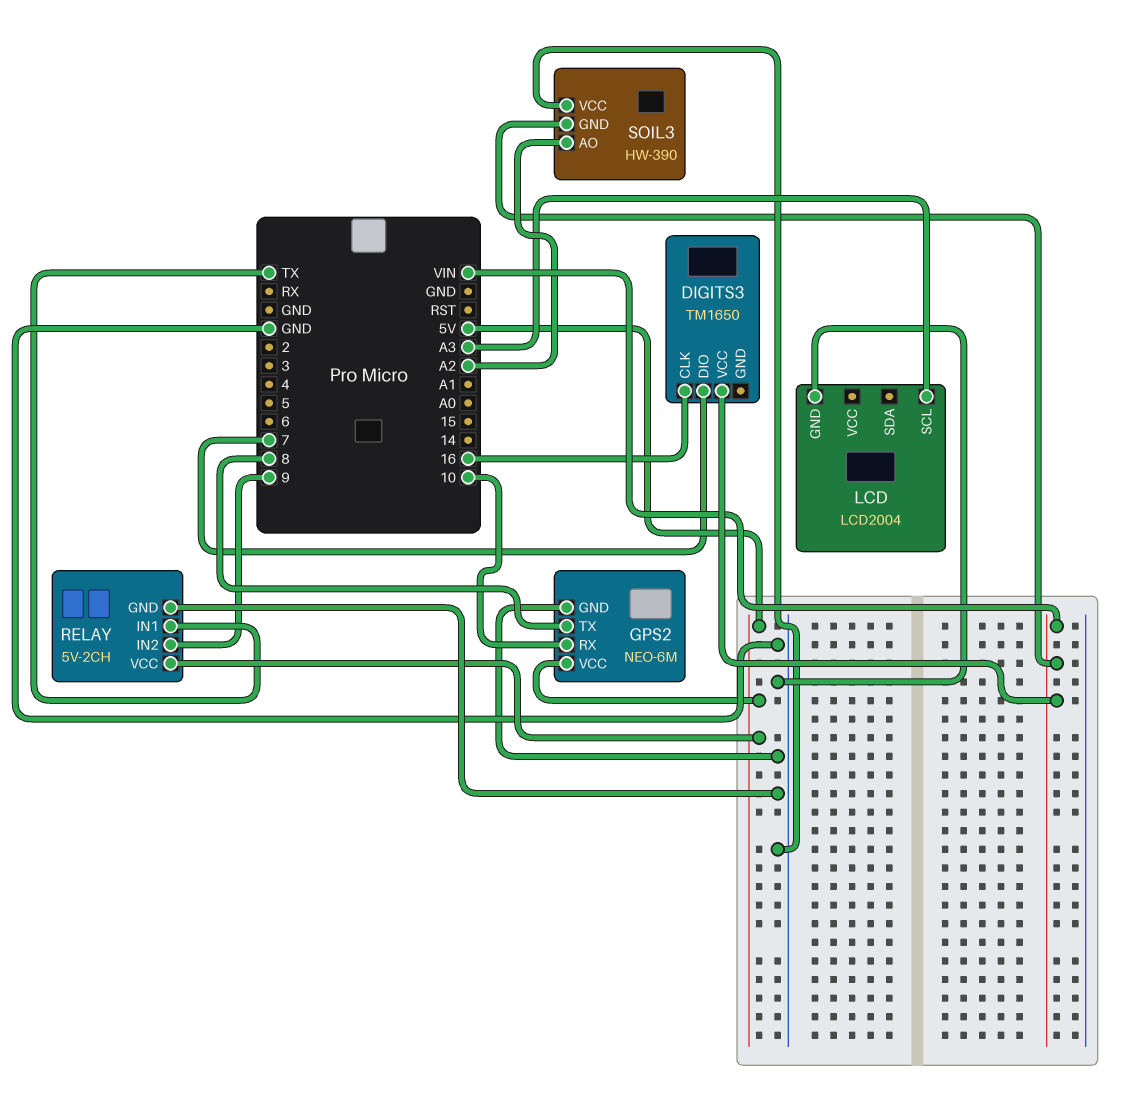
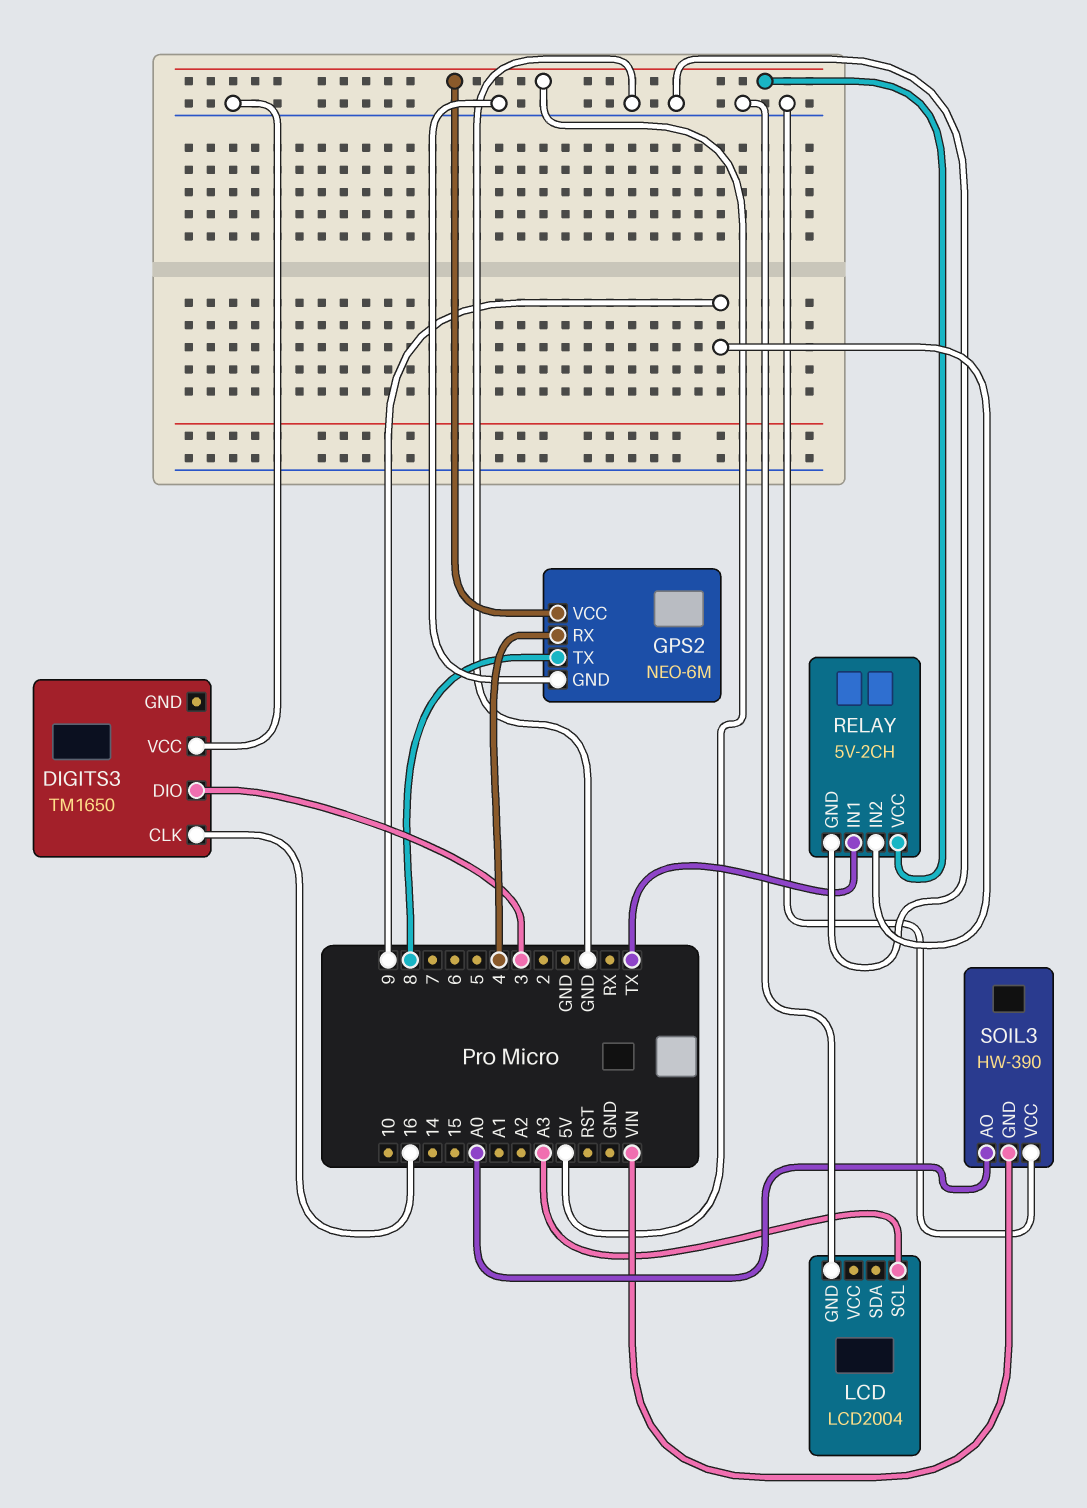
DIGITS3 pin DIO: 7 -> 3
DIGITS3 pin VCC: VIN -> GND
GPS2 pin RX: 10 -> 4
SOIL3 pin AO: A2 -> A0

